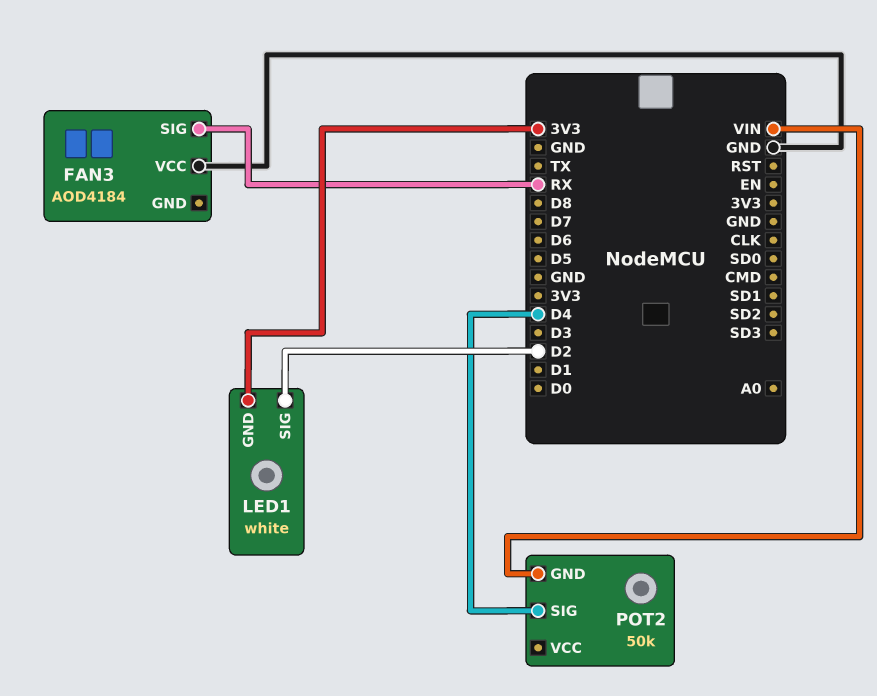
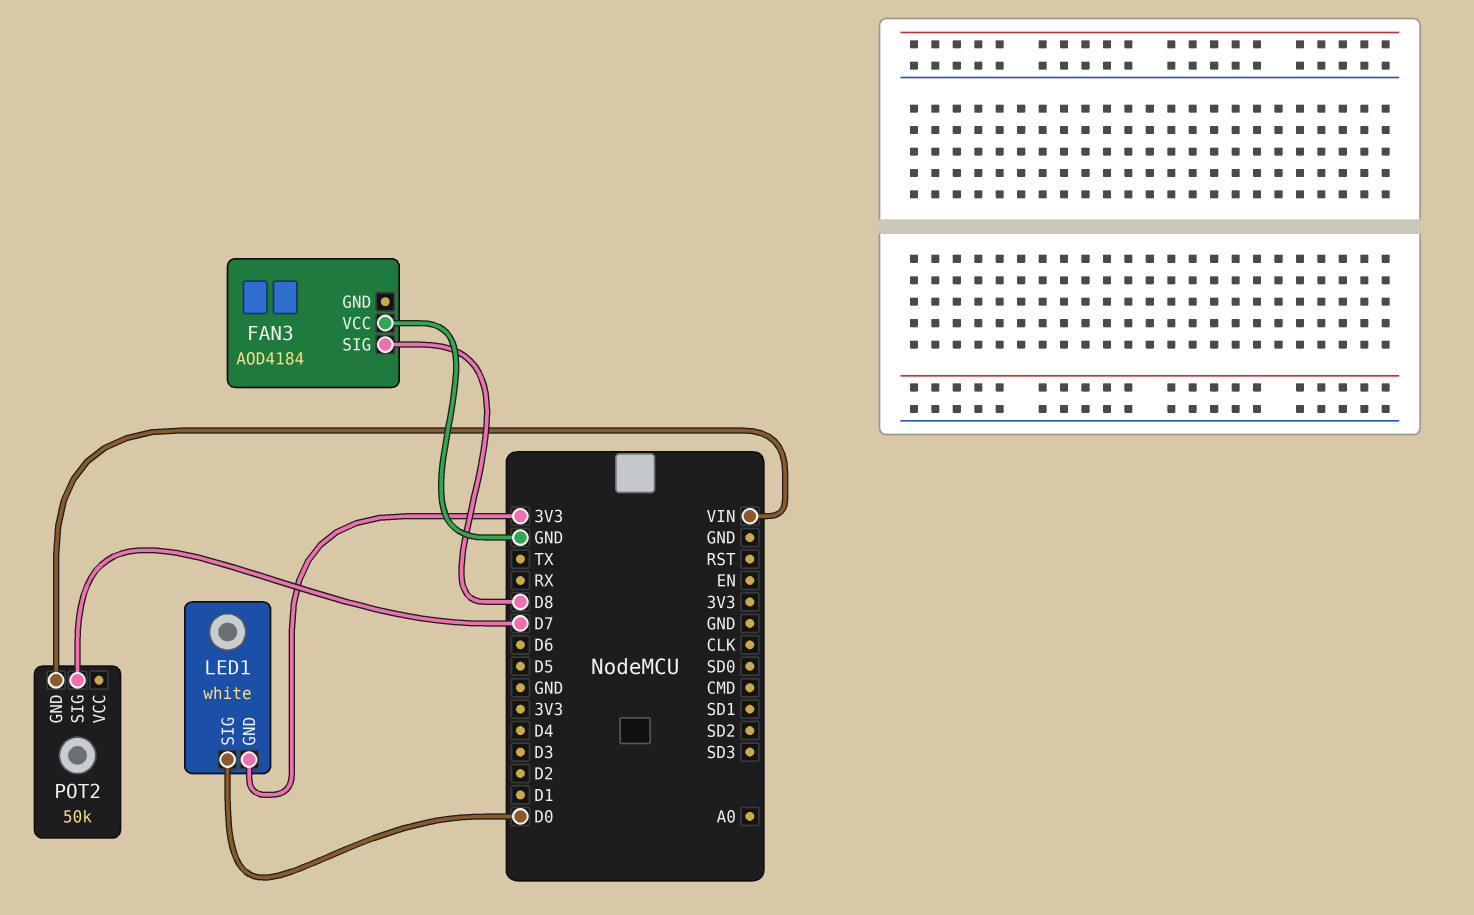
FAN3 pin SIG: RX -> D8
LED1 pin SIG: D2 -> D0
POT2 pin SIG: D4 -> D7

